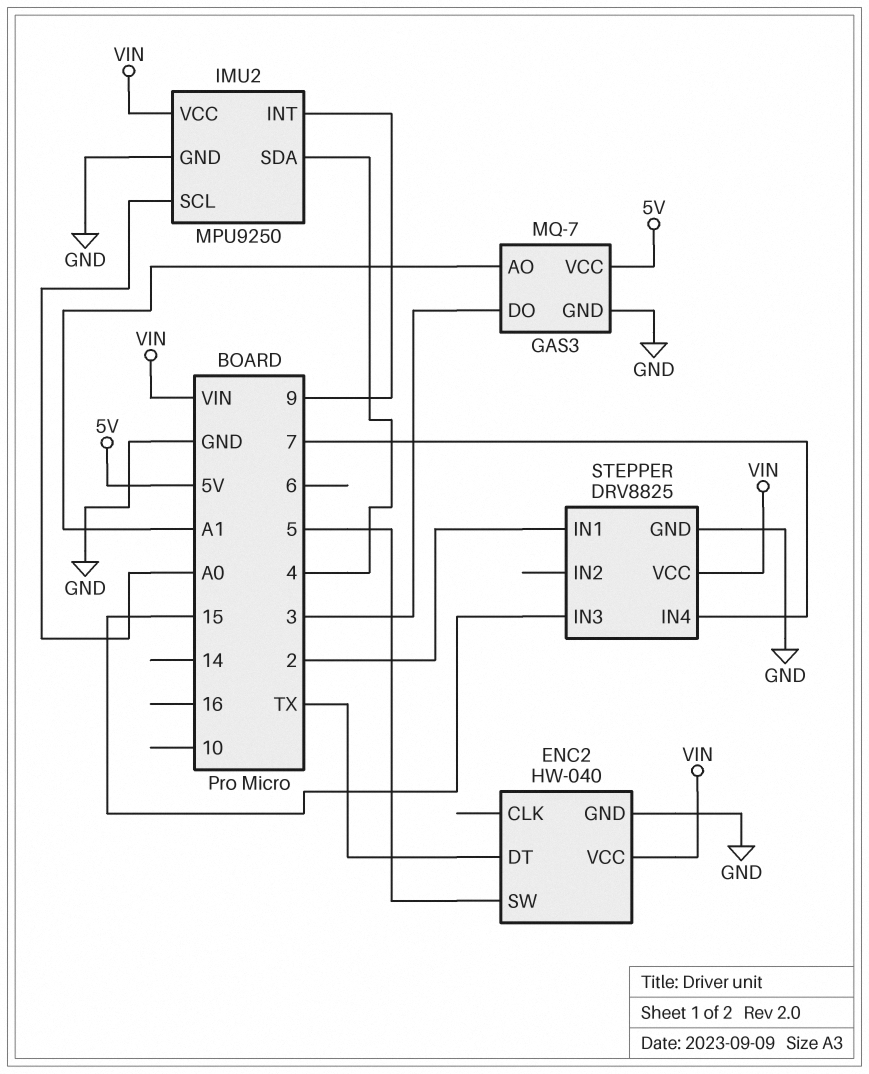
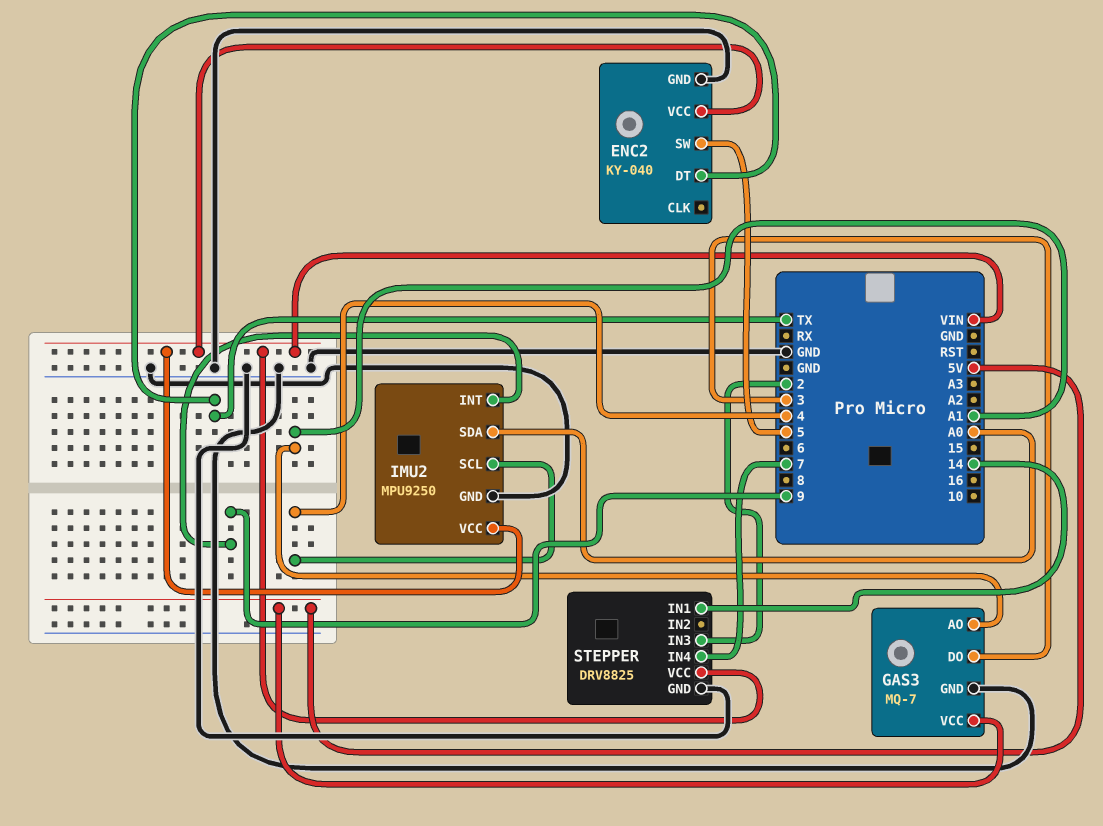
ENC2: HW-040 -> KY-040
IMU2 pin SCL: A0 -> 4
IMU2 pin SDA: 4 -> A0
STEPPER pin IN1: 2 -> 14
STEPPER pin IN3: 15 -> 2

